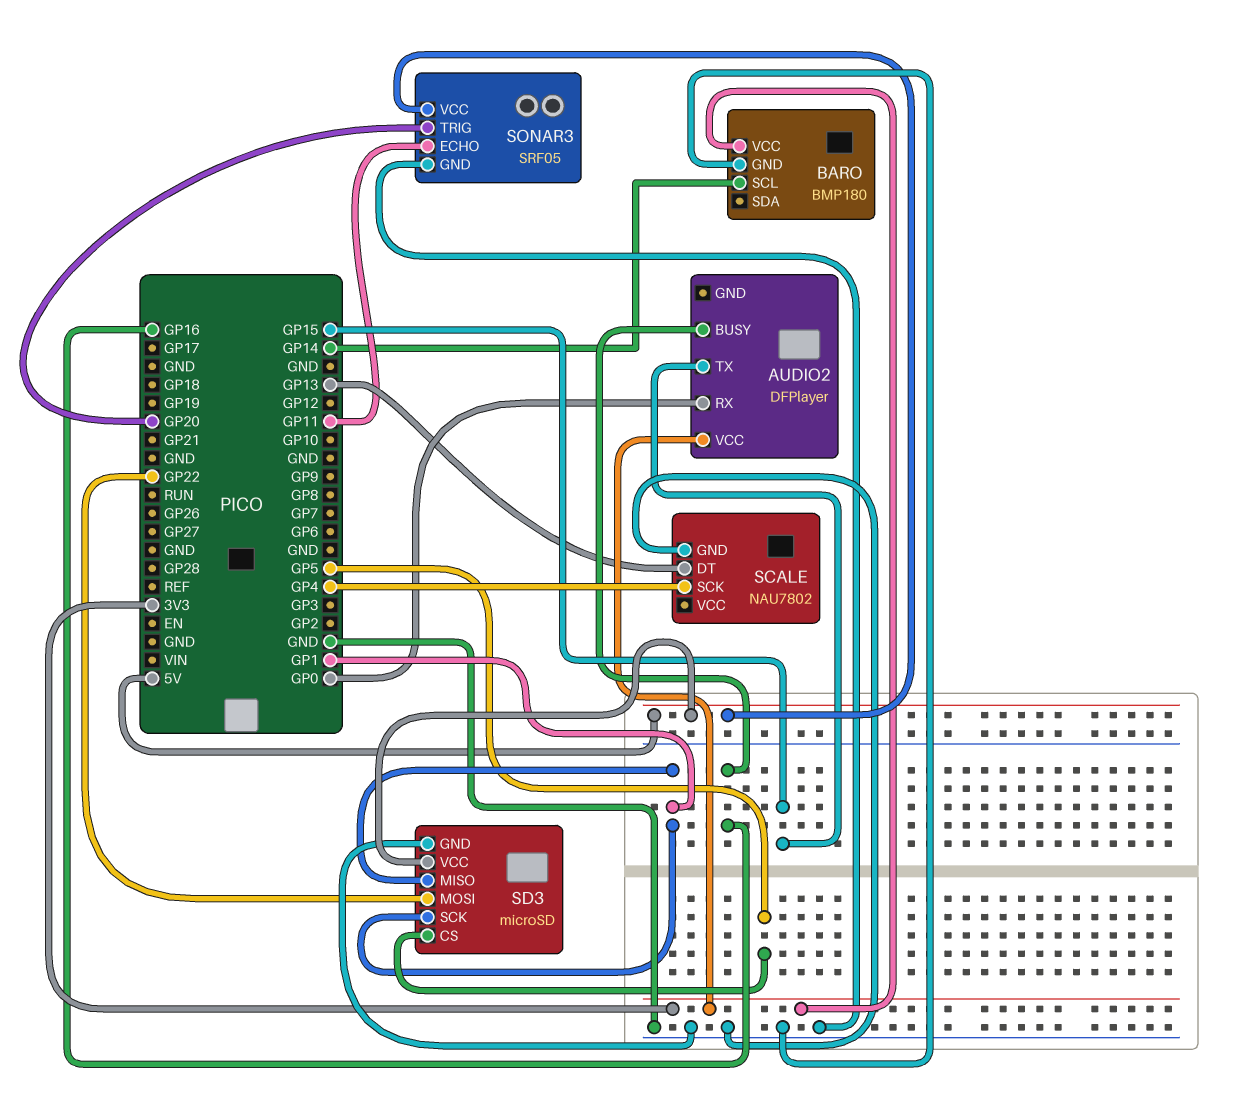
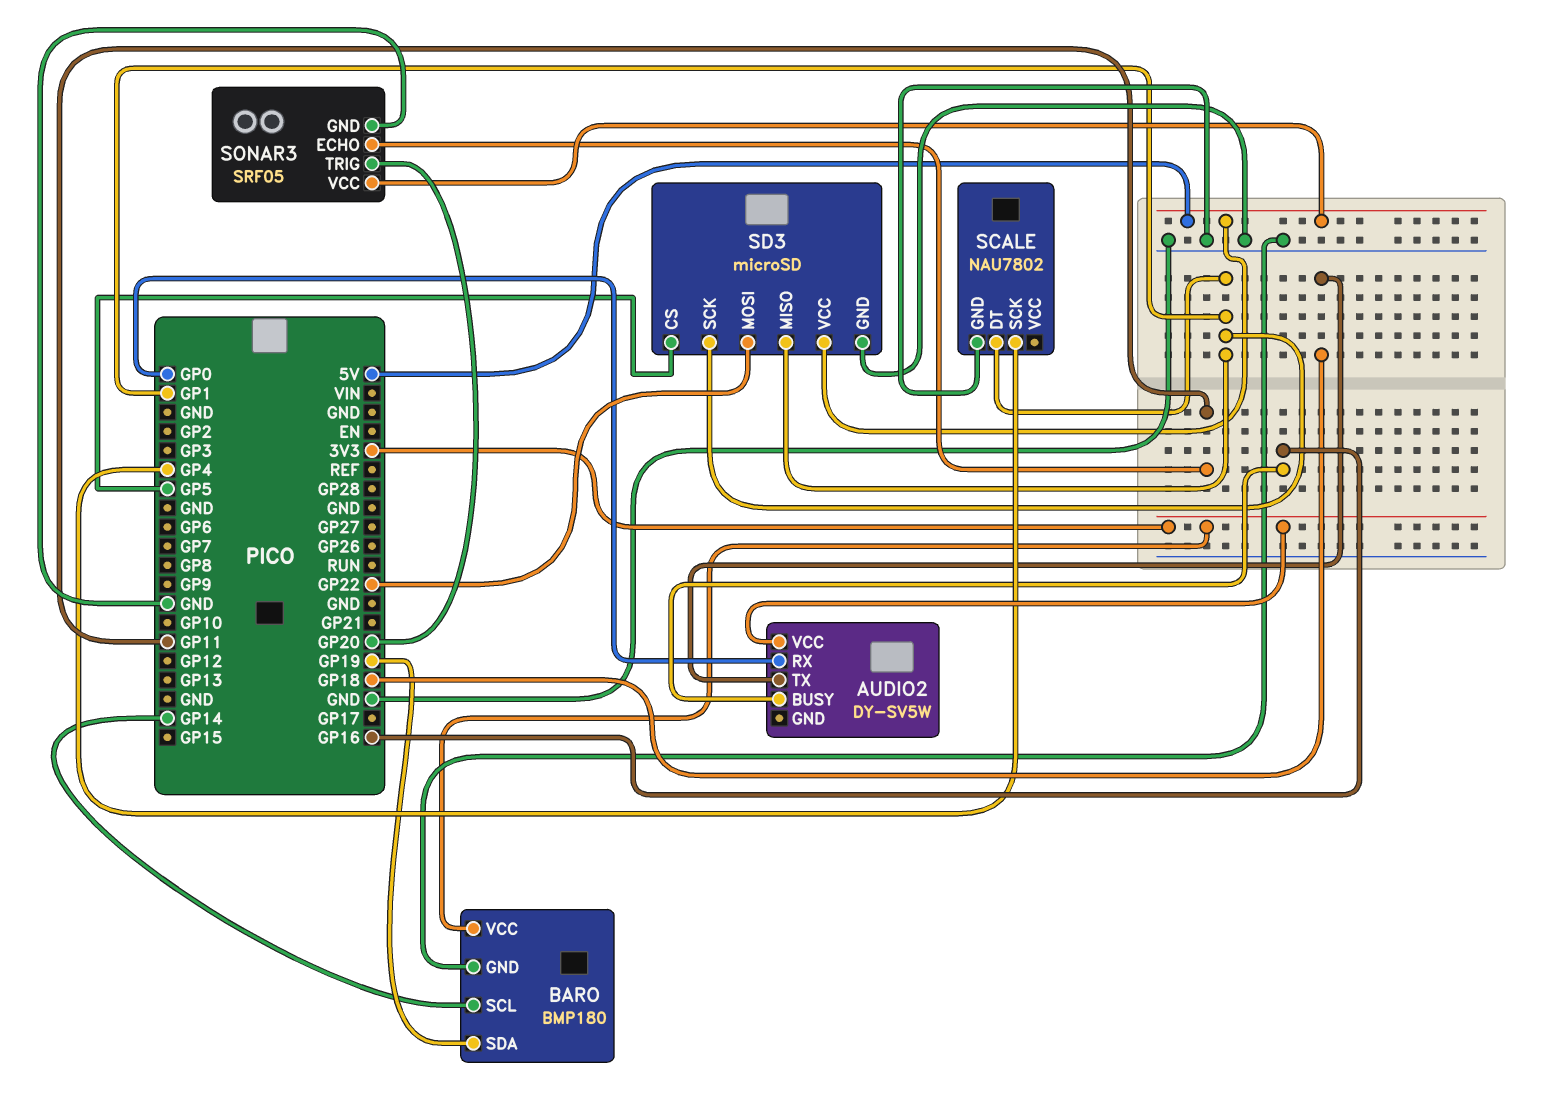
AUDIO2: DFPlayer -> DY-SV5W
AUDIO2 pin TX: GP15 -> GP18
BARO pin SDA: none -> GP19
SCALE pin DT: GP13 -> GP1

